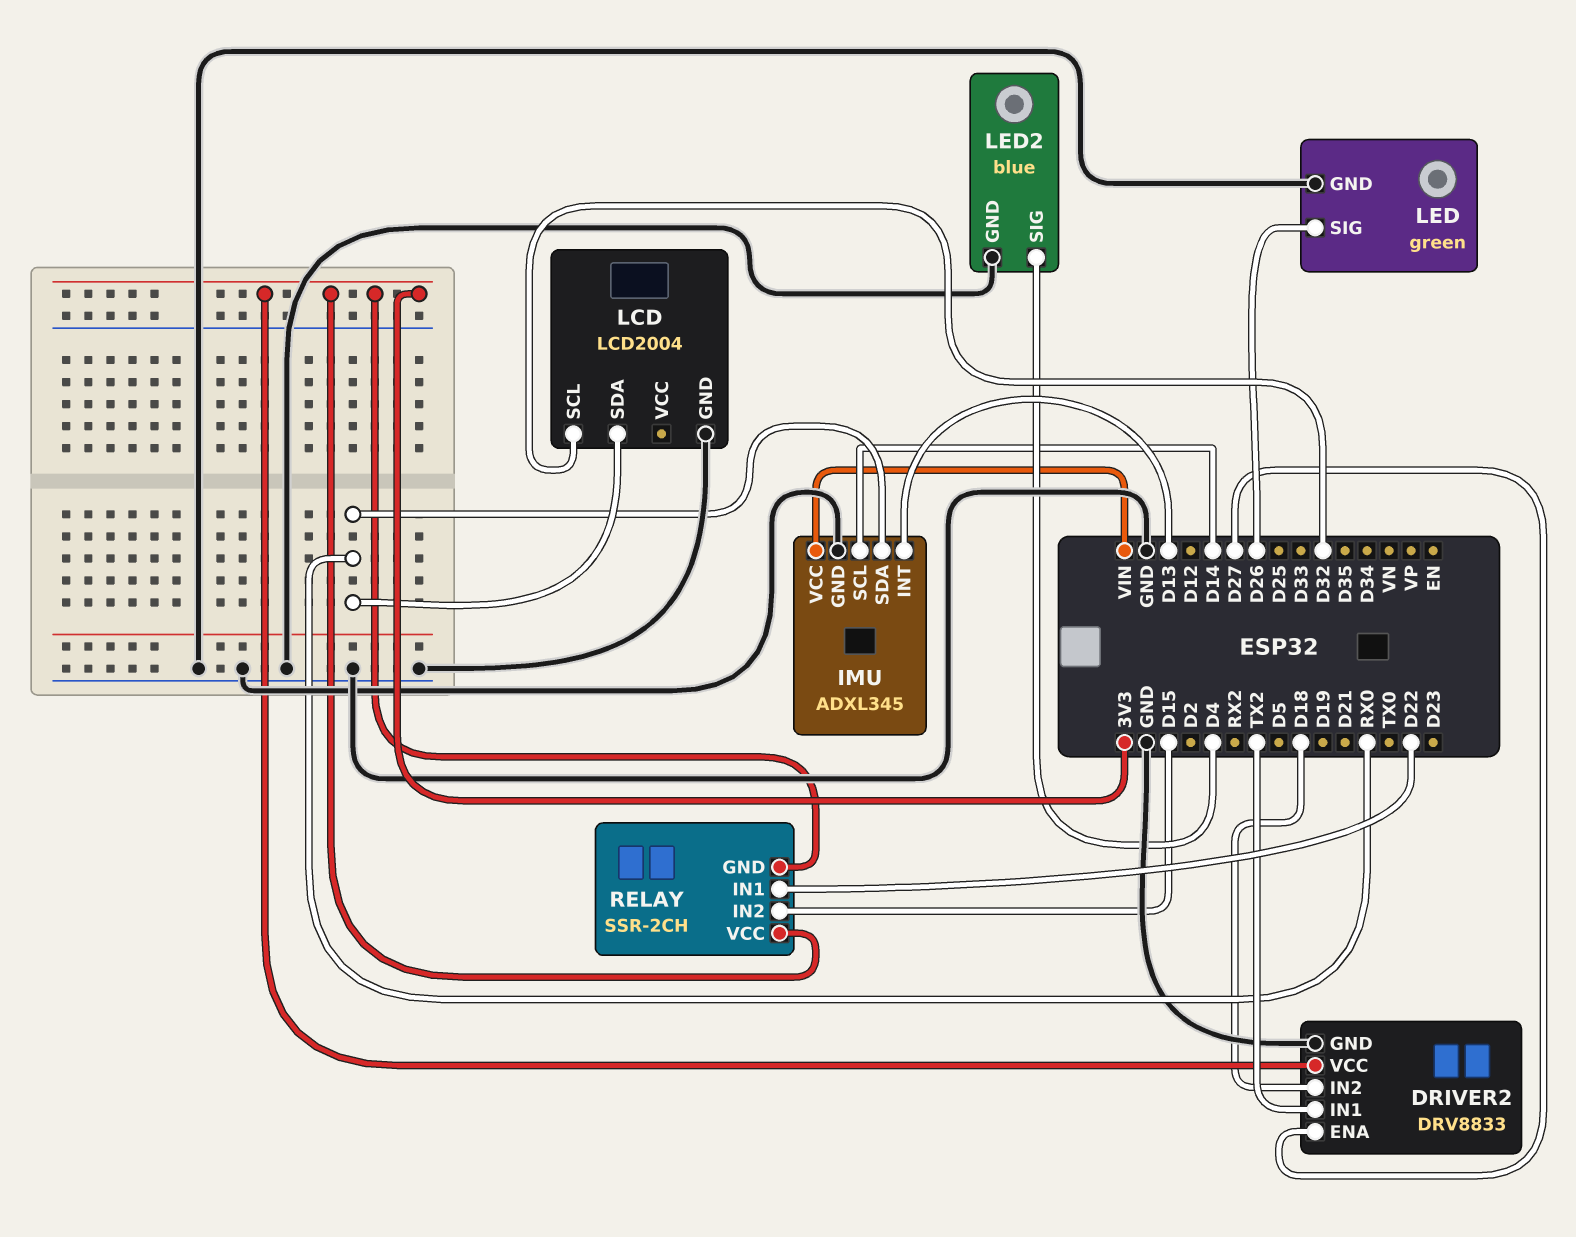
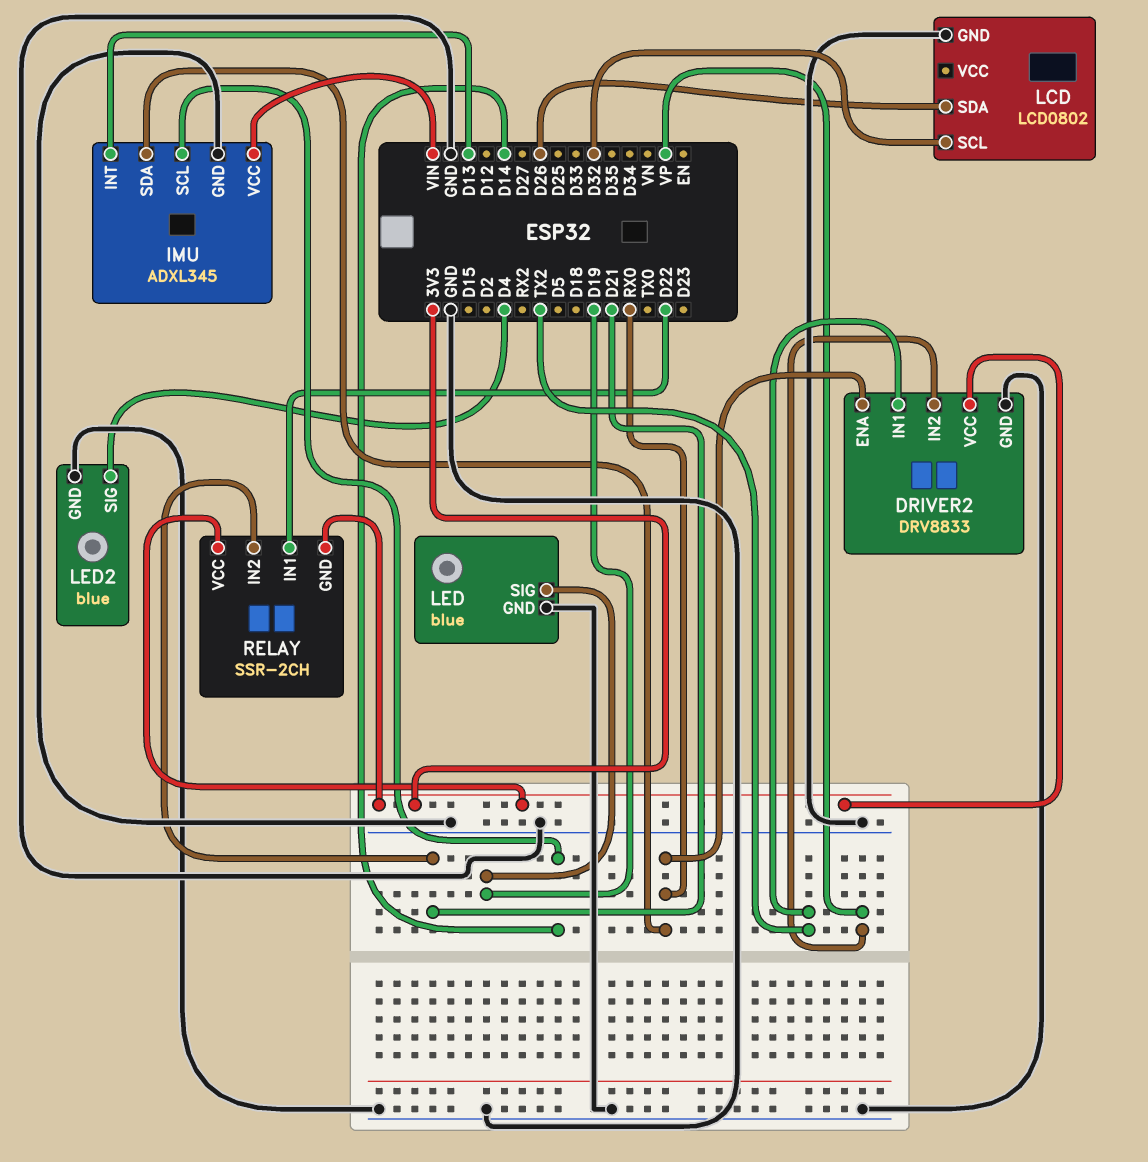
DRIVER2 pin ENA: D27 -> RX0
DRIVER2 pin IN2: D18 -> VP
LCD: LCD2004 -> LCD0802
LCD pin SDA: RX0 -> D26
LED: green -> blue
LED pin SIG: D26 -> D19
RELAY pin IN2: D15 -> D21

